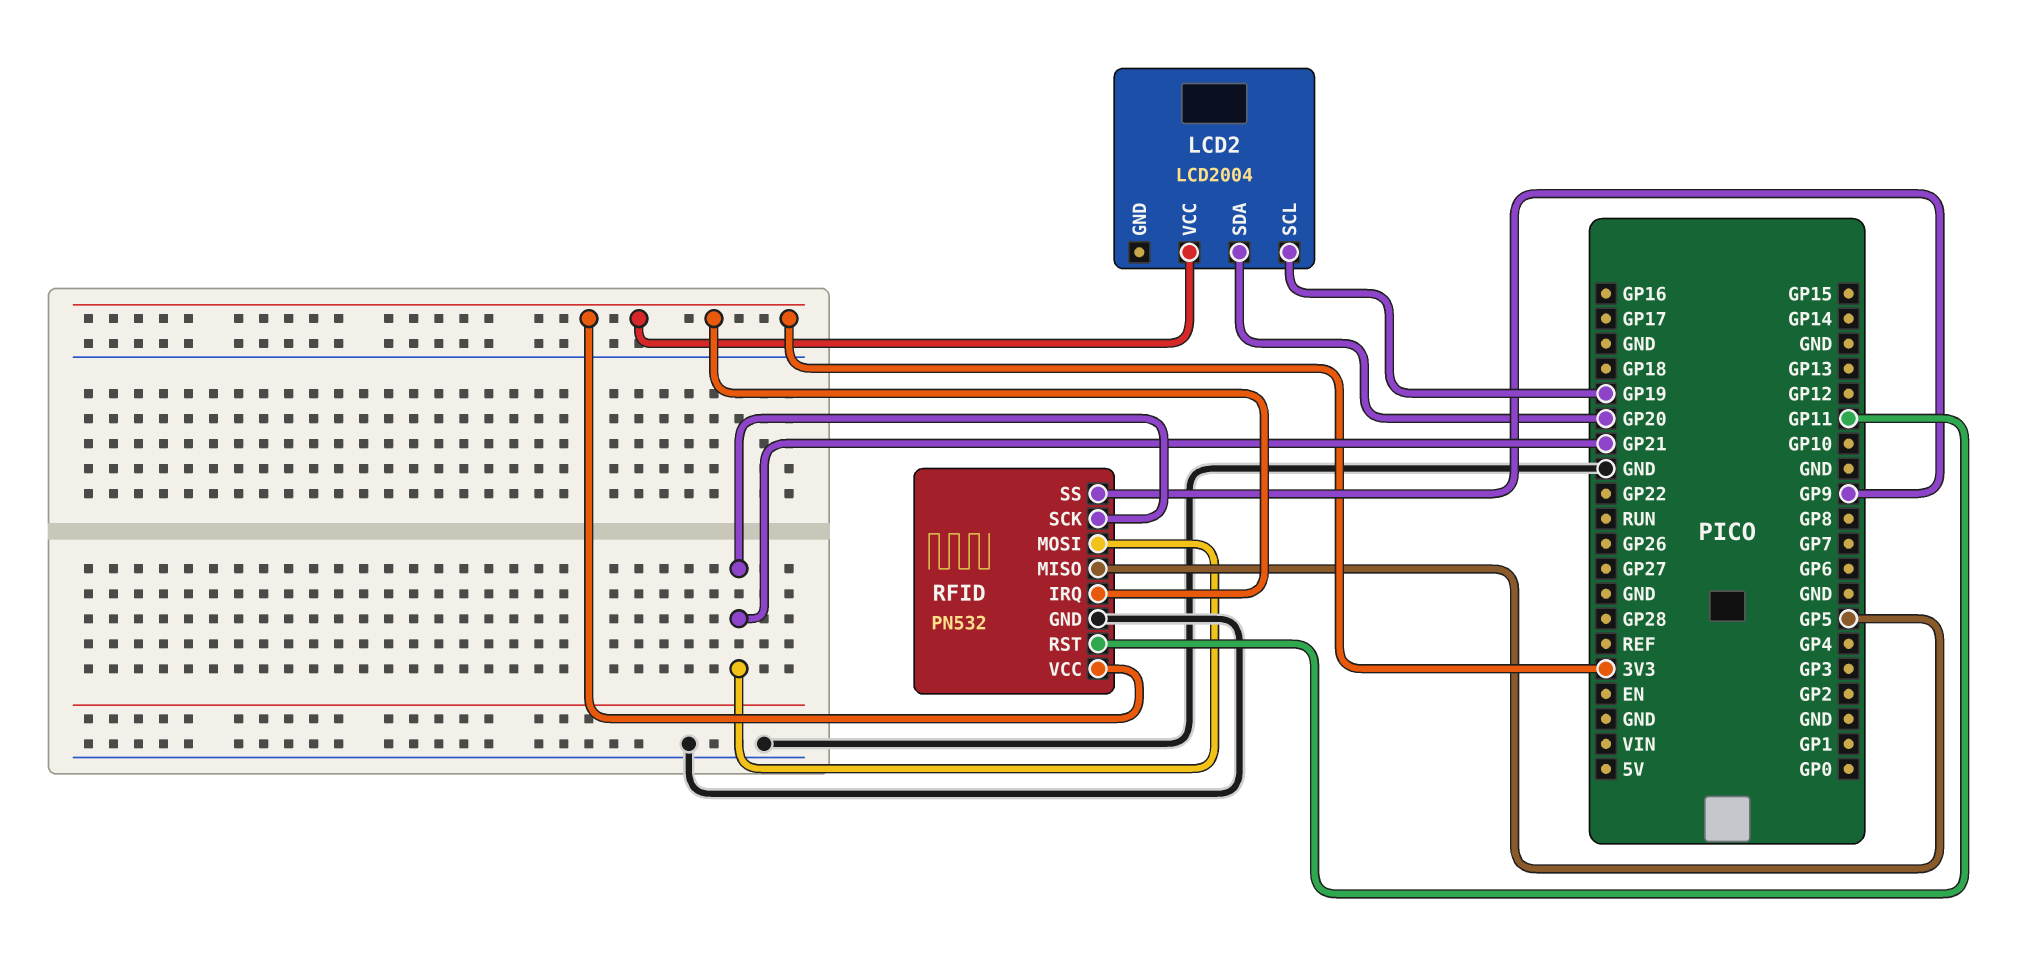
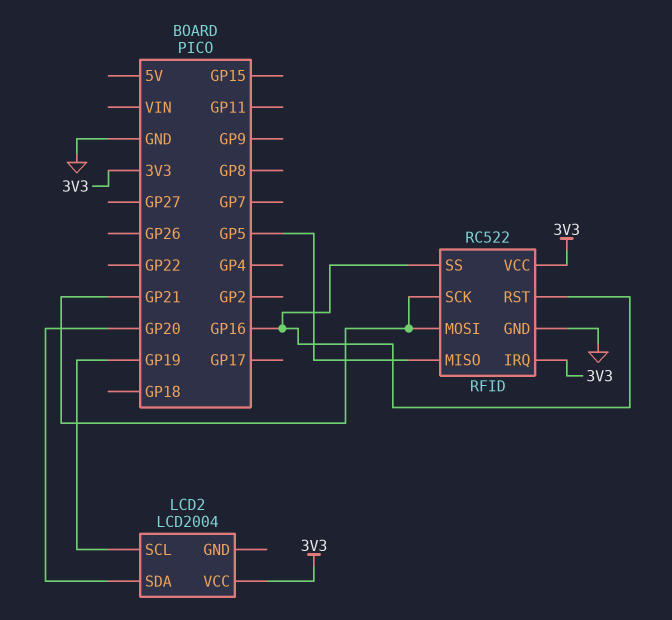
RFID: PN532 -> RC522
RFID pin RST: GP11 -> GP16
RFID pin SS: GP9 -> GP16

